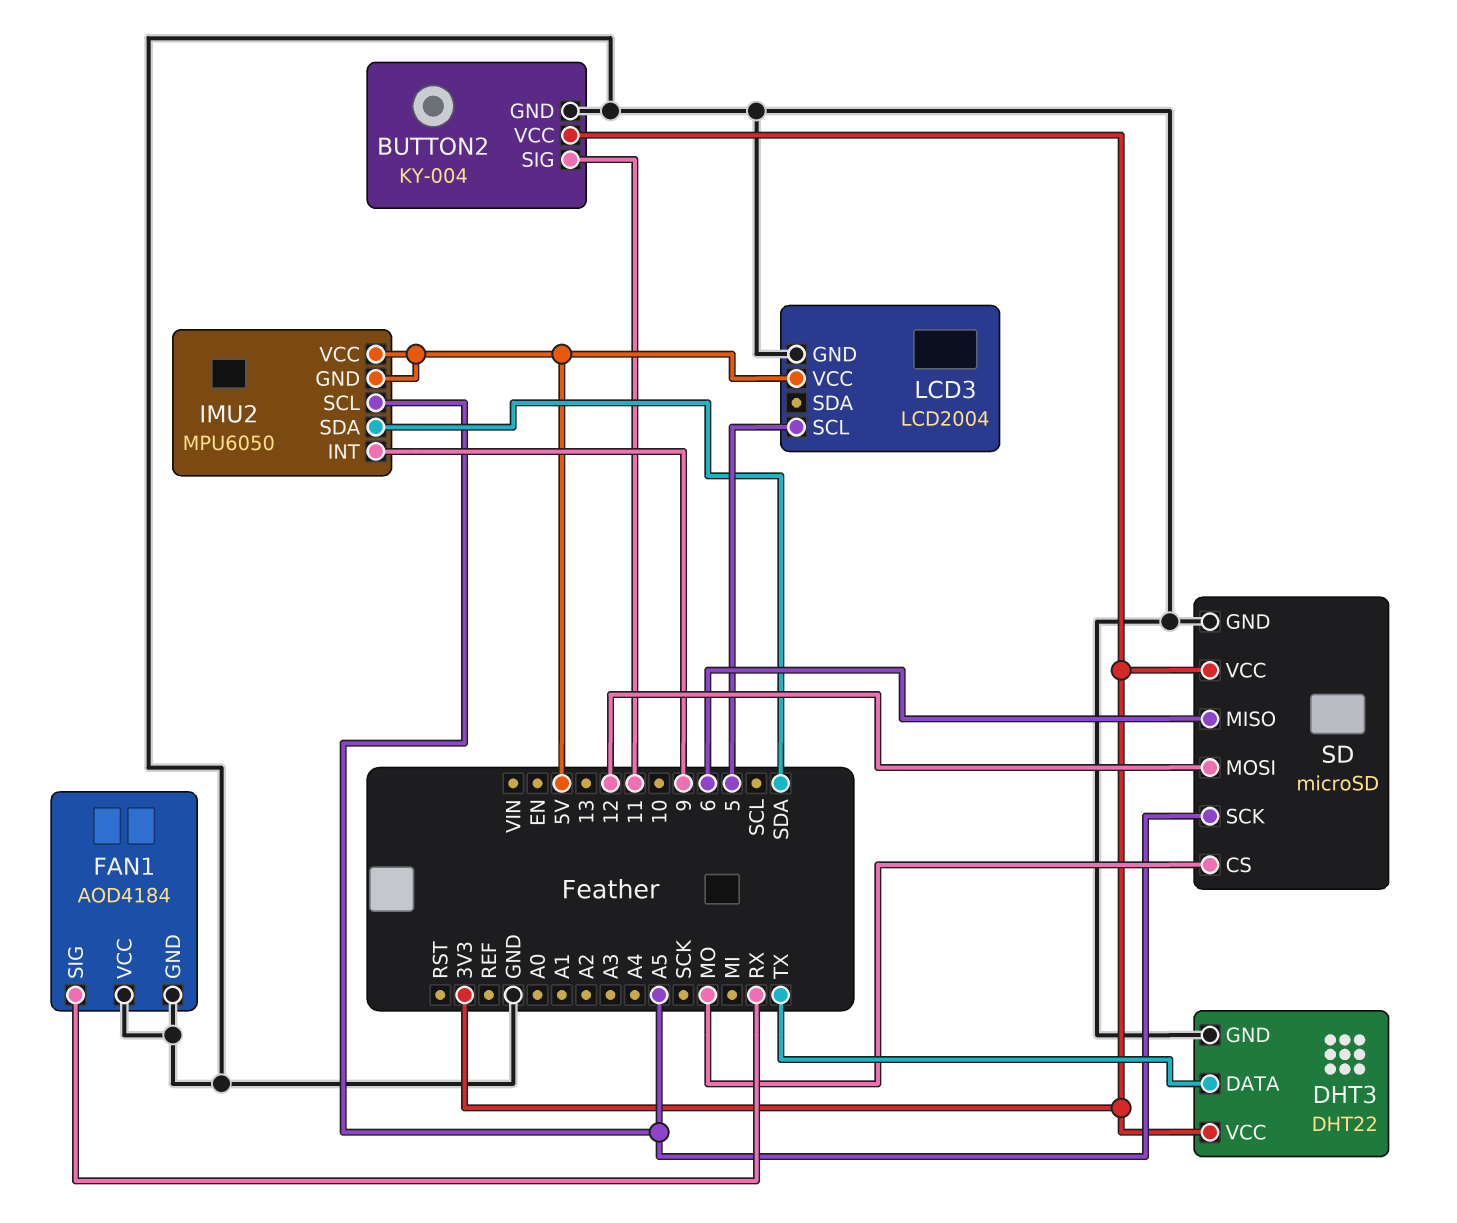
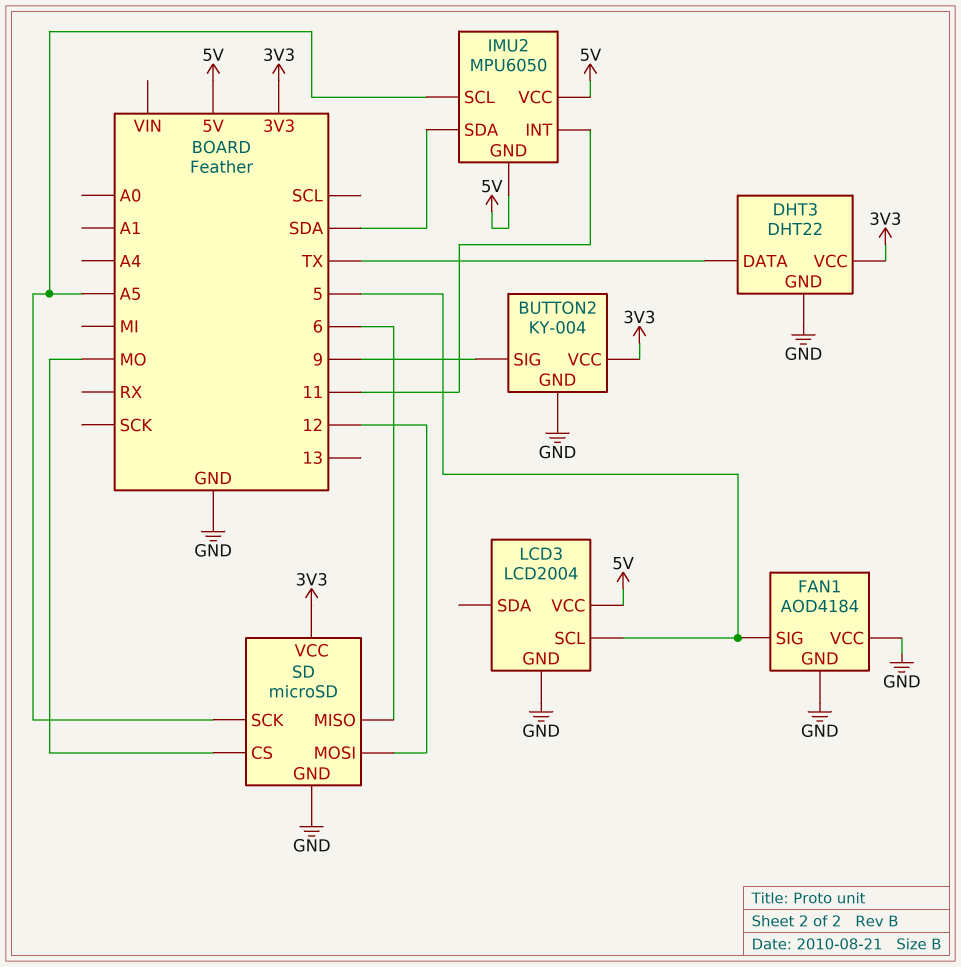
BUTTON2 pin SIG: 11 -> 9
FAN1 pin SIG: RX -> 5
IMU2 pin INT: 9 -> 11

